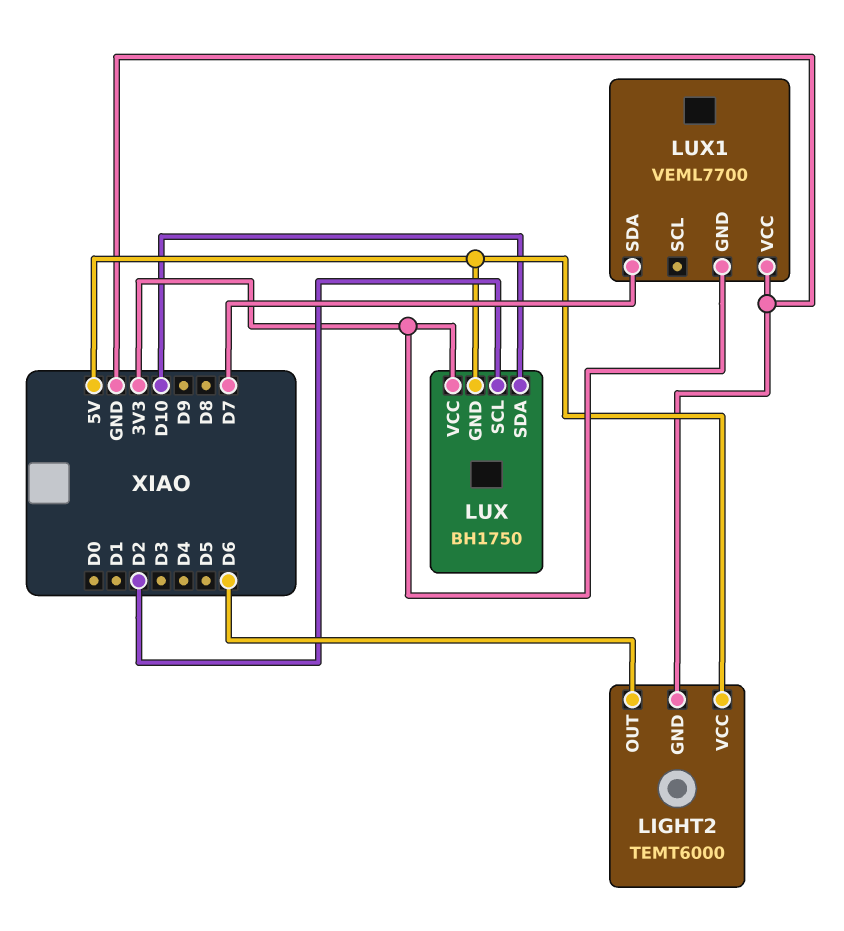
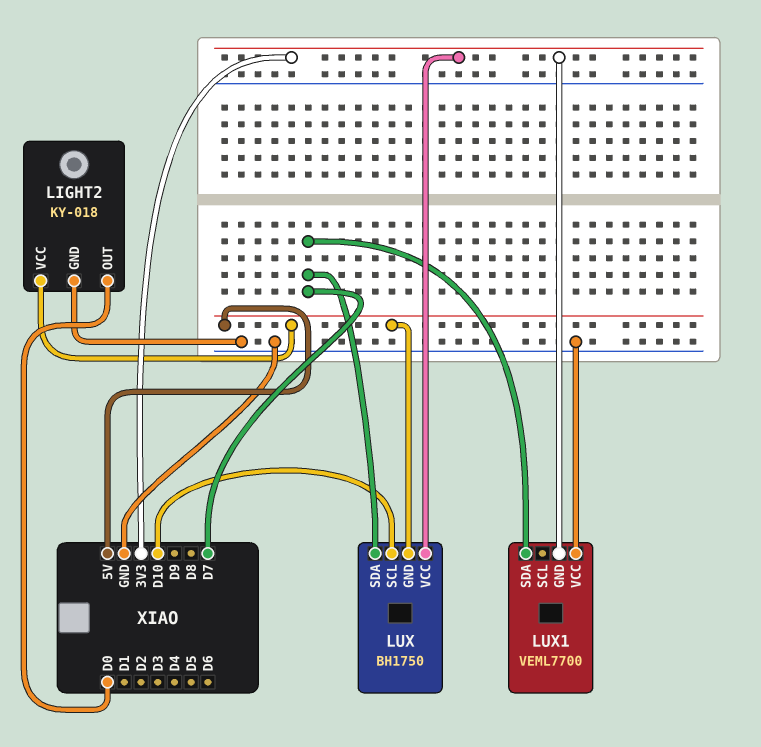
LIGHT2: TEMT6000 -> KY-018
LIGHT2 pin OUT: D6 -> D0
LUX pin SCL: D2 -> D10
LUX pin SDA: D10 -> D7

